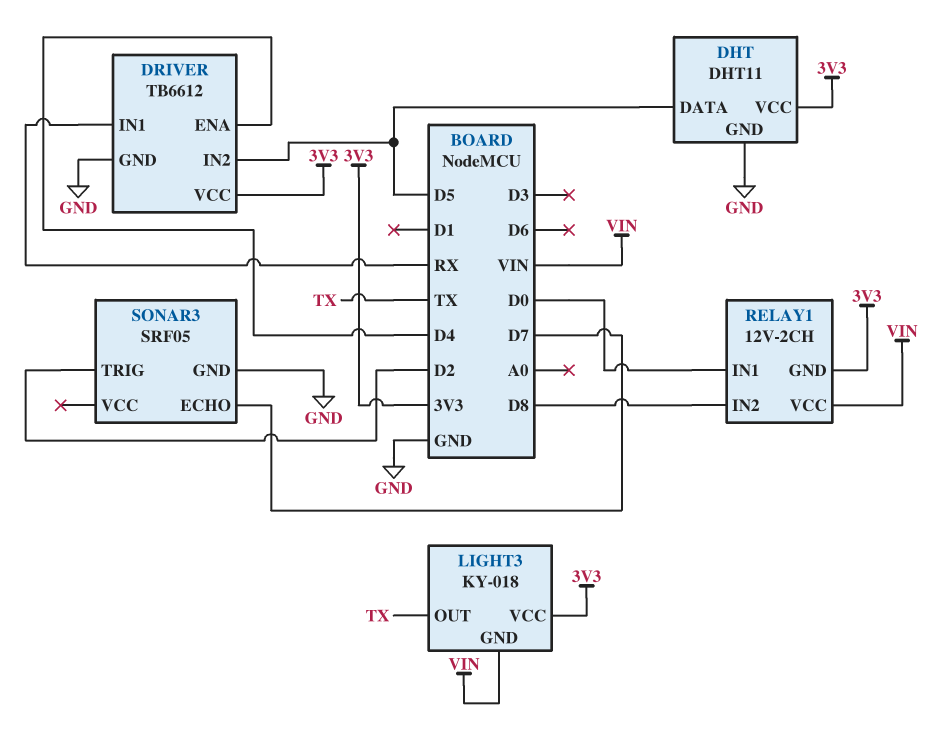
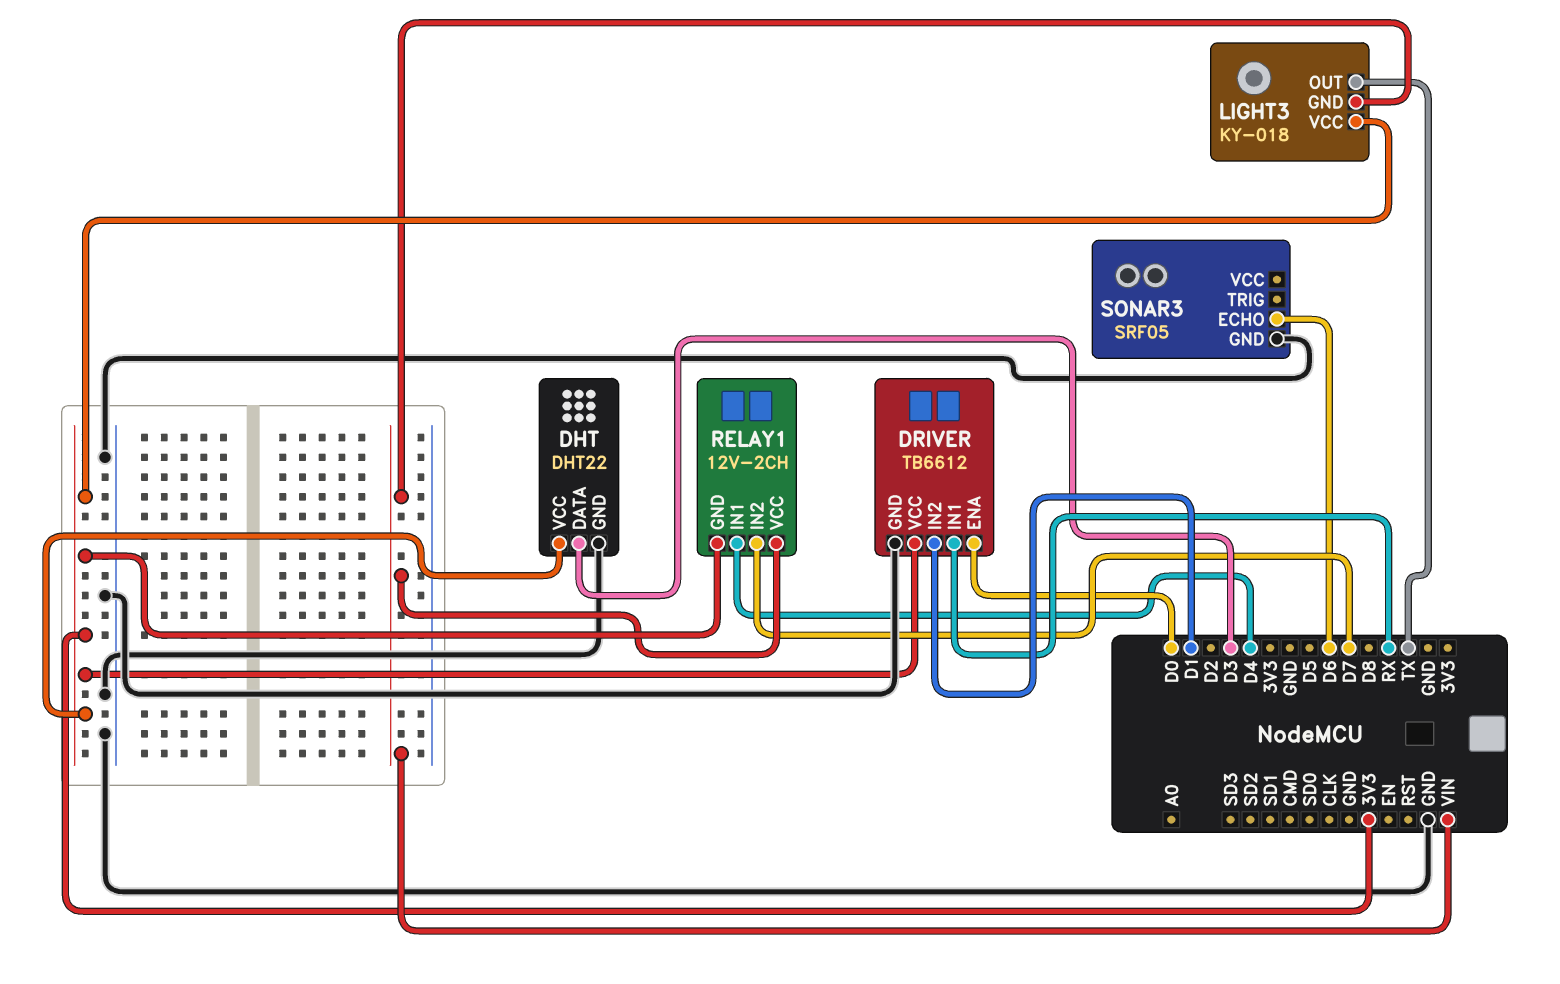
DHT: DHT11 -> DHT22
DHT pin DATA: D5 -> D3
DRIVER pin ENA: D4 -> D0
DRIVER pin IN2: D5 -> D1
RELAY1 pin IN1: D0 -> D4
RELAY1 pin IN2: D8 -> D7
SONAR3 pin ECHO: D7 -> D6
SONAR3 pin TRIG: D2 -> none

